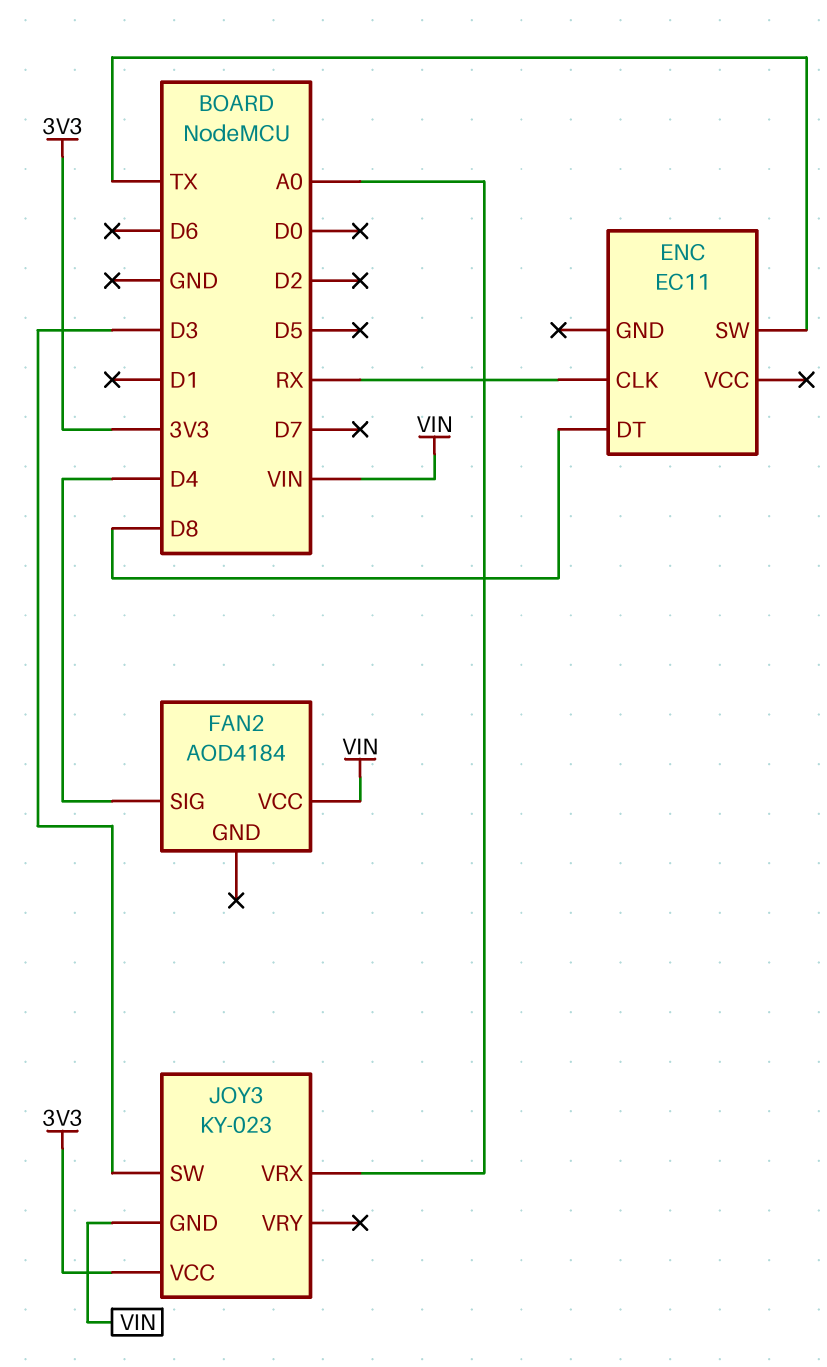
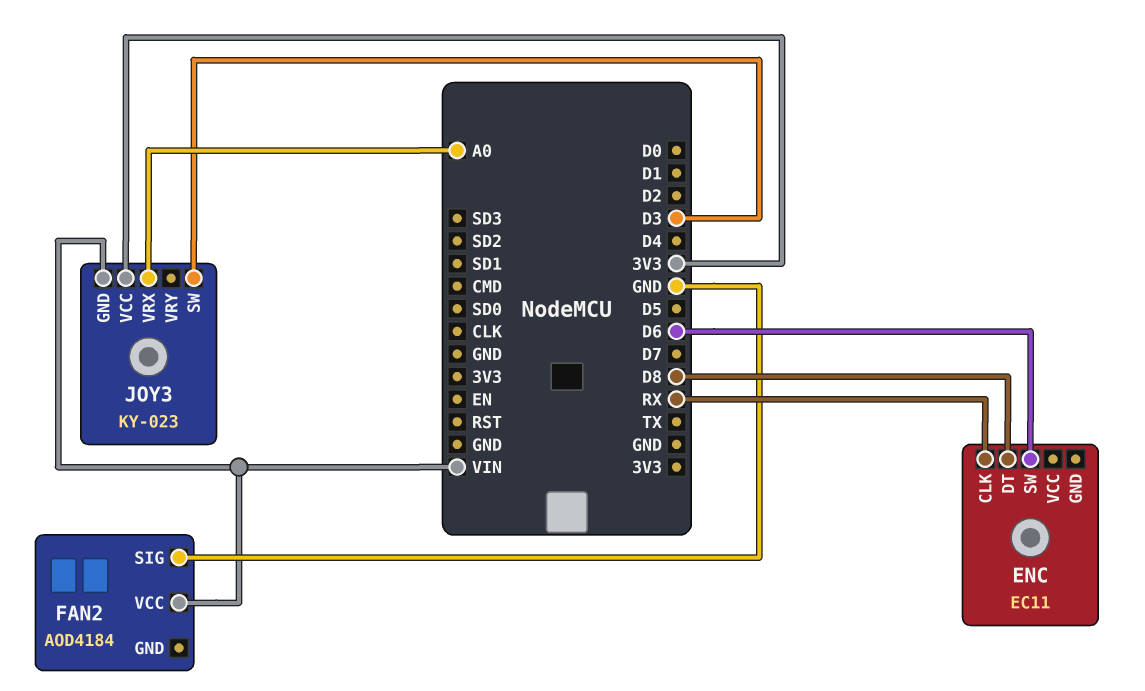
ENC pin SW: TX -> D6
FAN2 pin SIG: D4 -> GND

